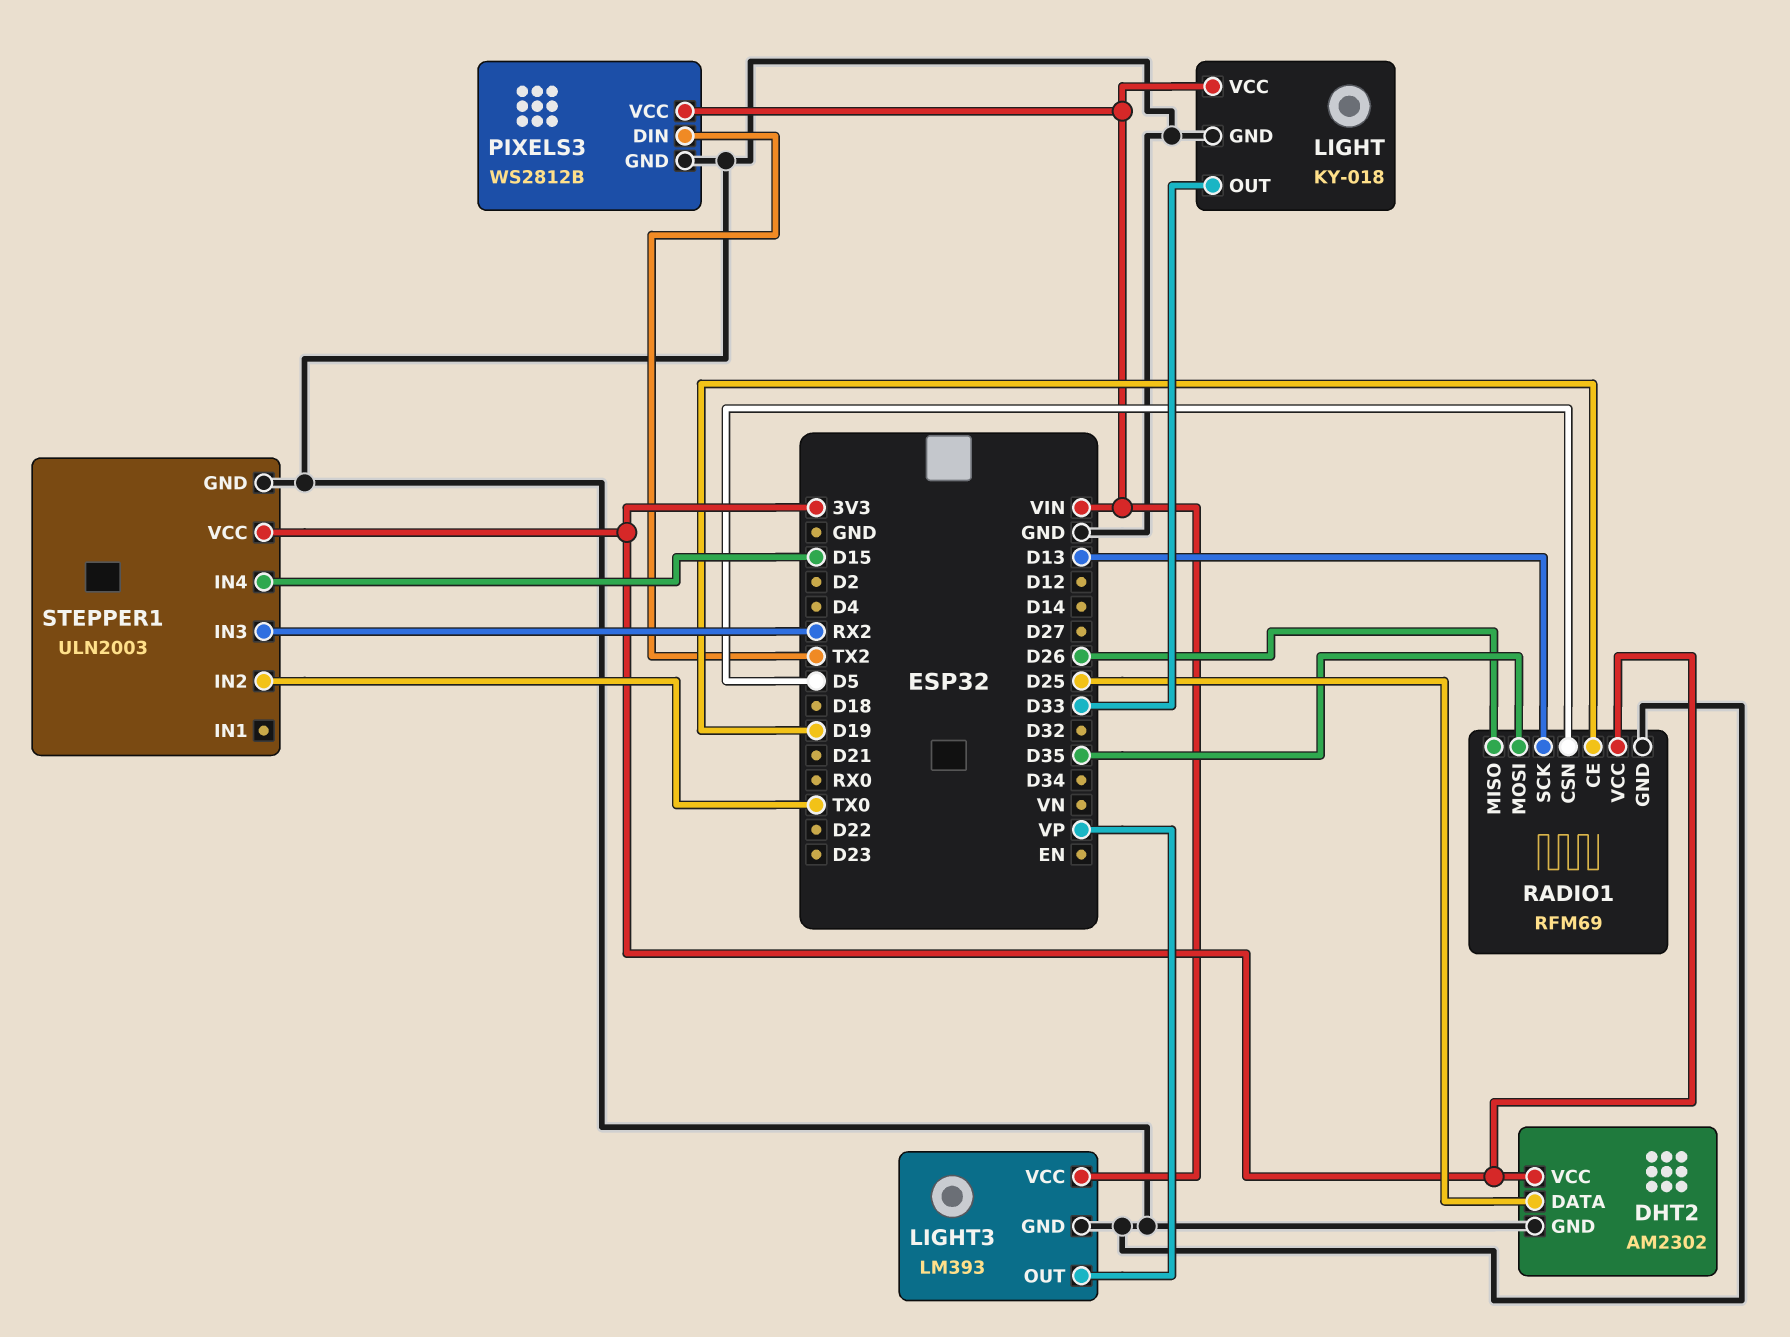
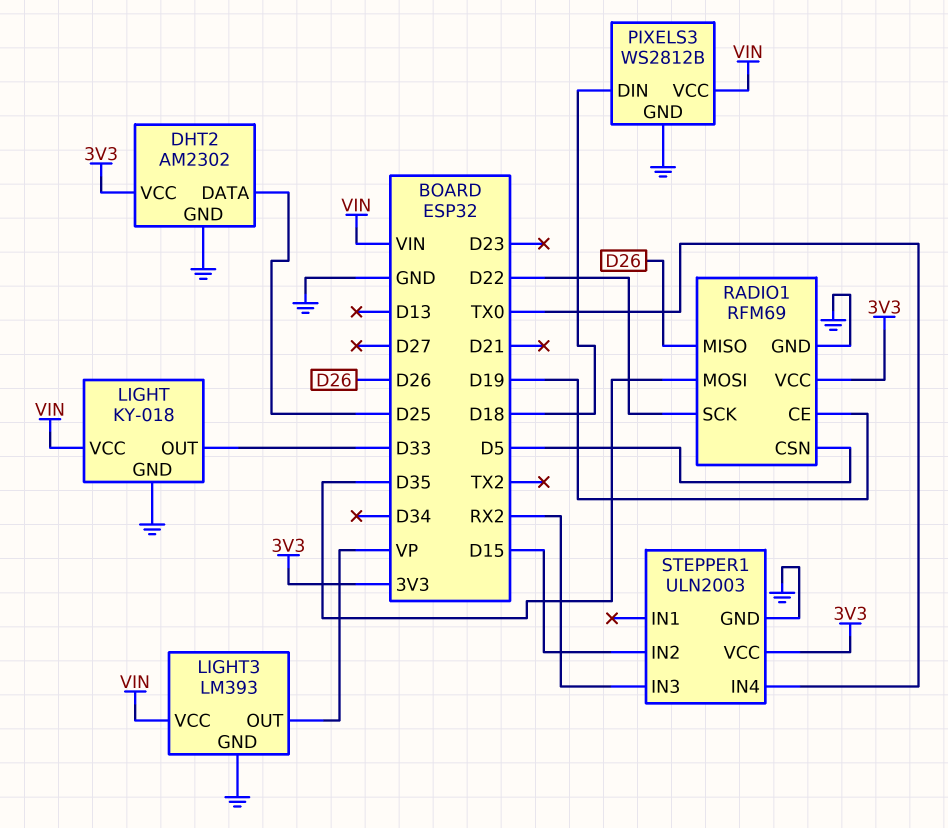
PIXELS3 pin DIN: TX2 -> D18
RADIO1 pin SCK: D13 -> D22
STEPPER1 pin IN2: TX0 -> D15
STEPPER1 pin IN4: D15 -> TX0

